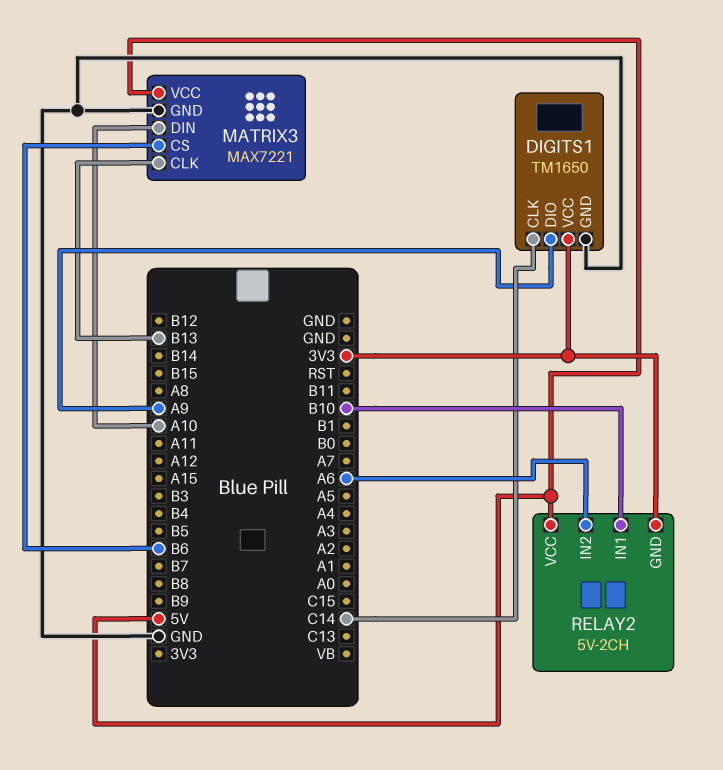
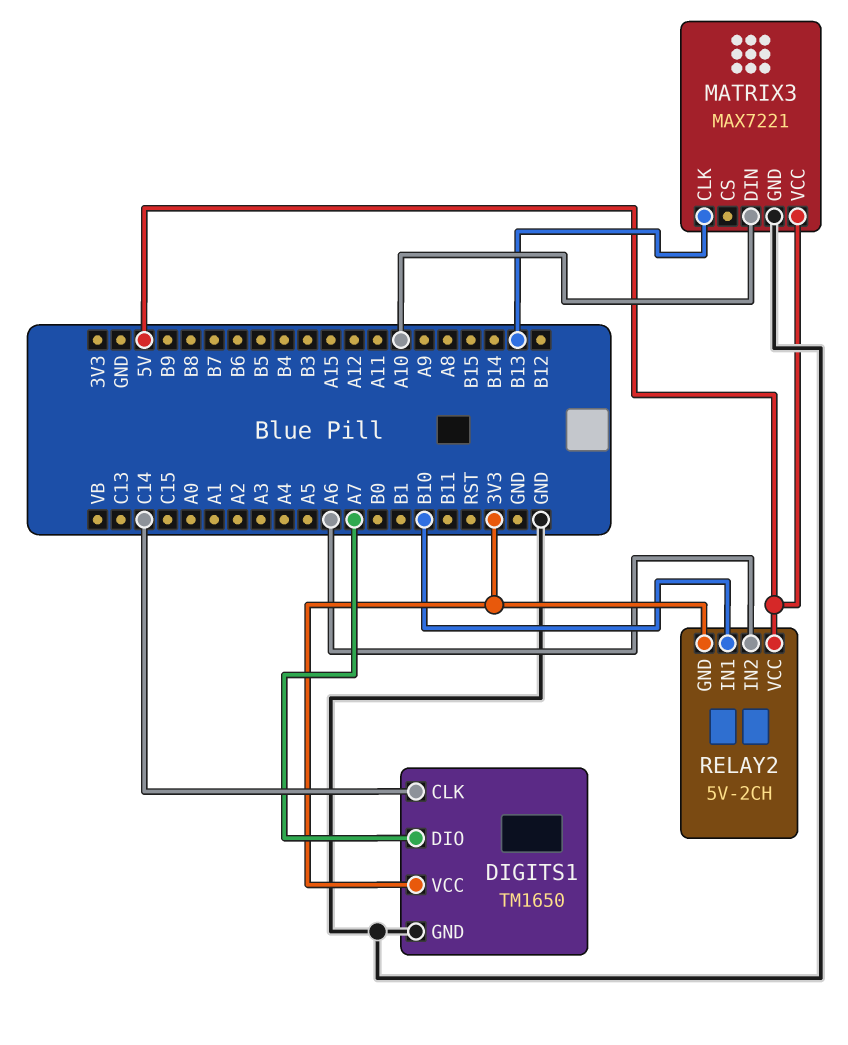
DIGITS1 pin DIO: A9 -> A7
MATRIX3 pin CS: B6 -> none

